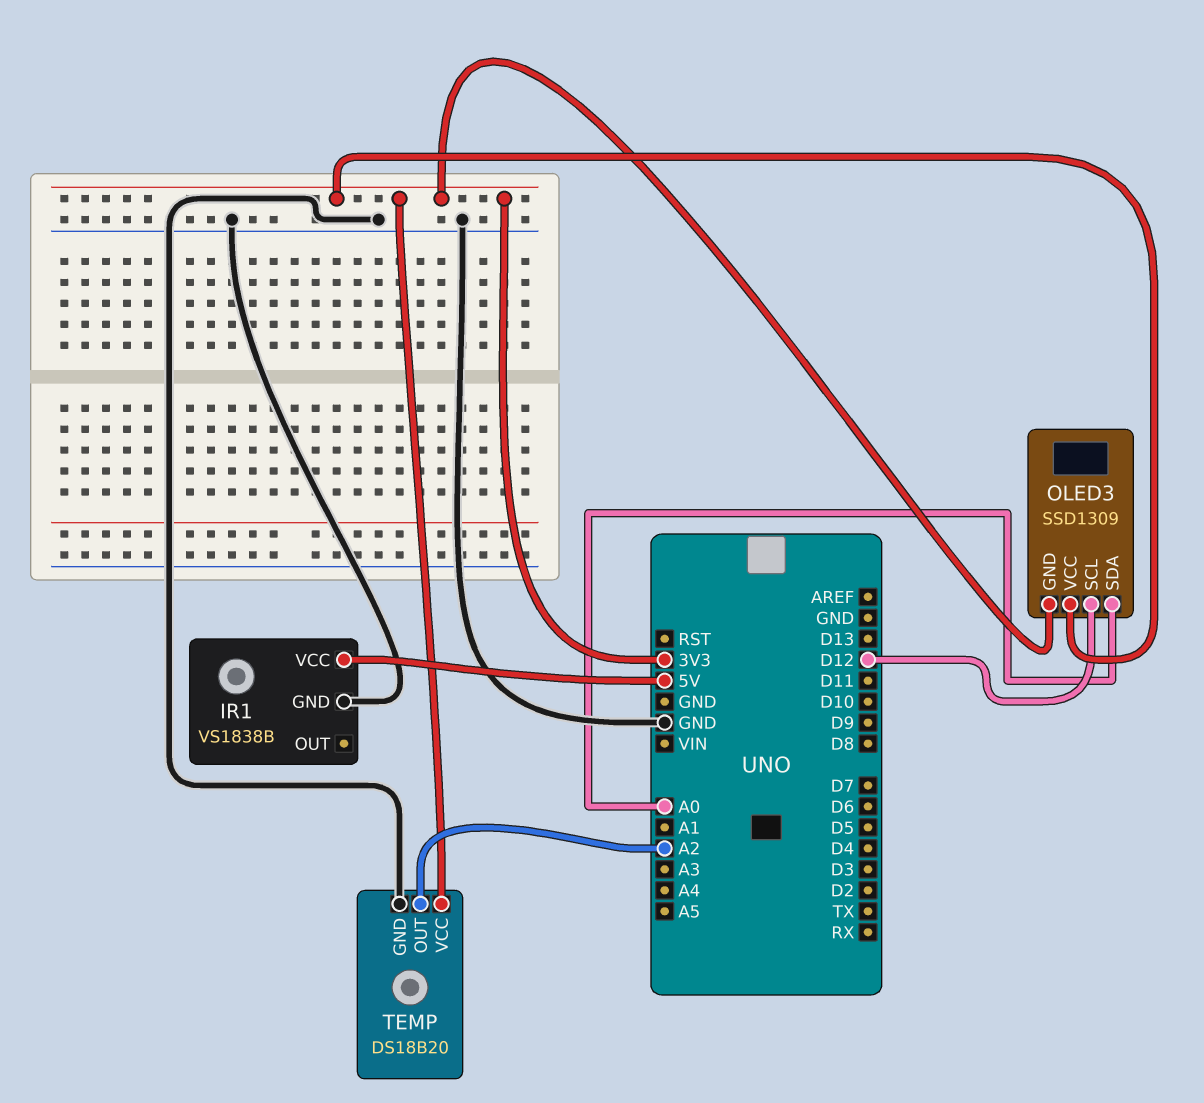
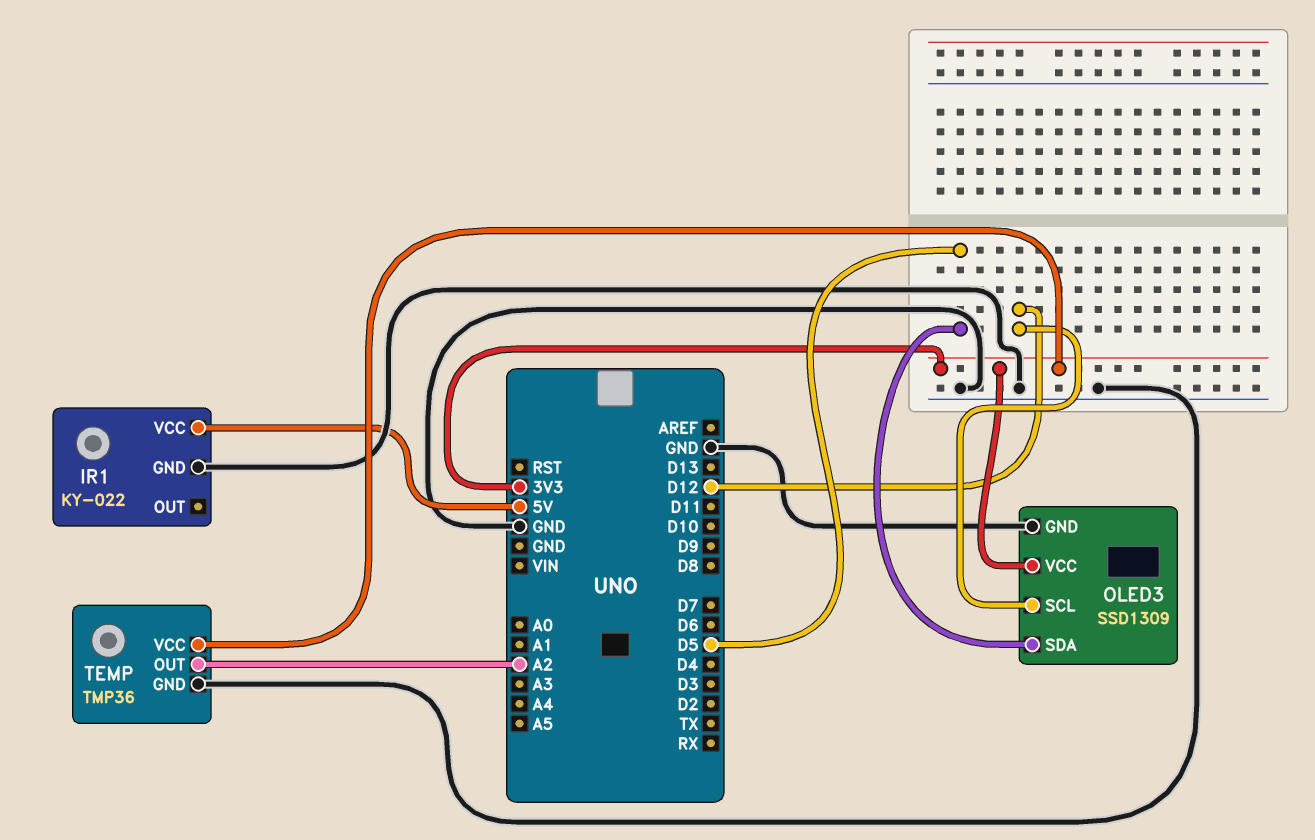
IR1: VS1838B -> KY-022
OLED3 pin GND: 3V3 -> GND
OLED3 pin SDA: A0 -> D5
TEMP: DS18B20 -> TMP36

